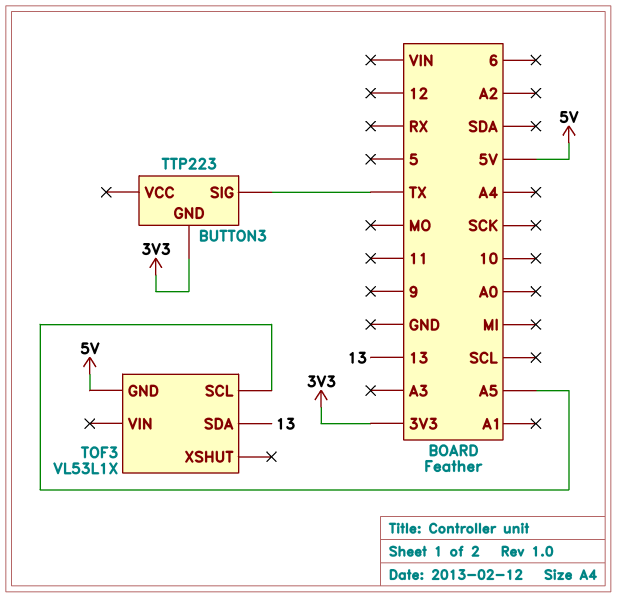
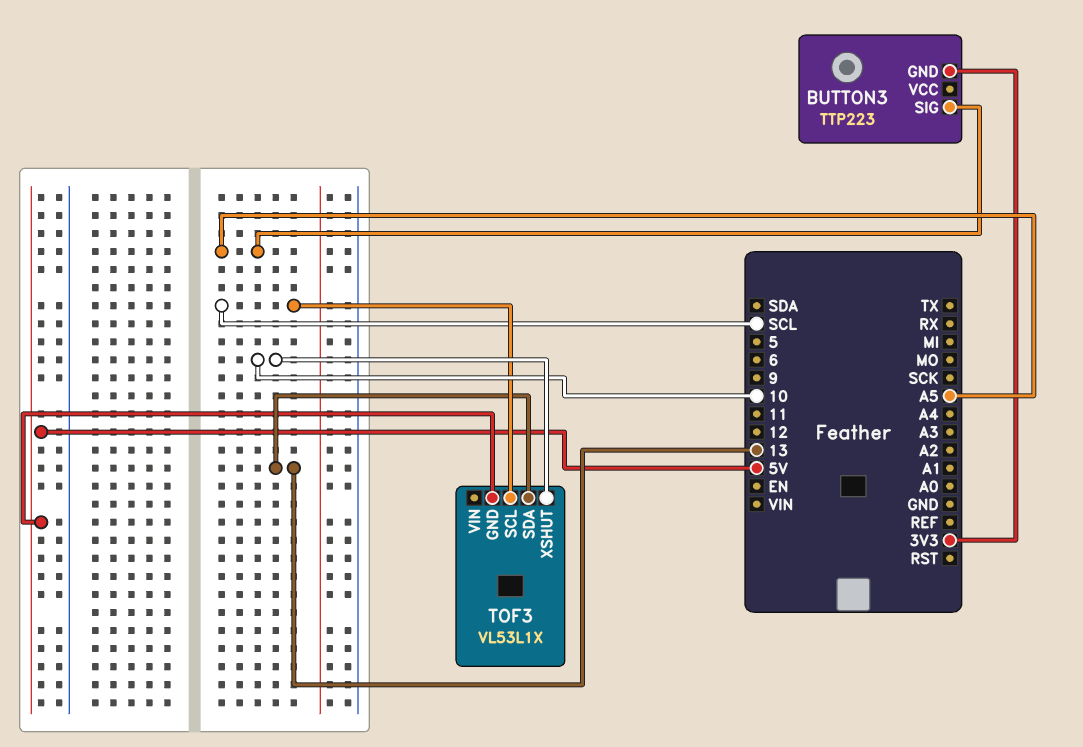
BUTTON3 pin SIG: TX -> A5
TOF3 pin SCL: A5 -> SCL
TOF3 pin XSHUT: none -> 10

